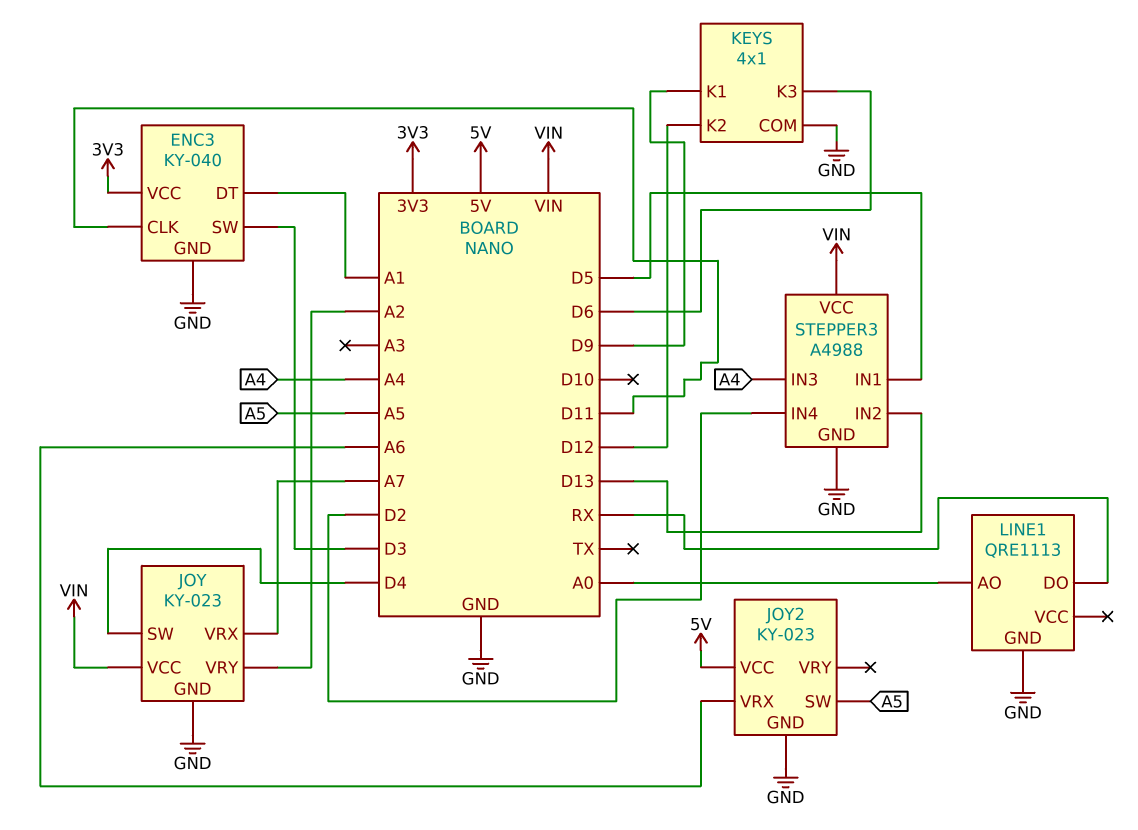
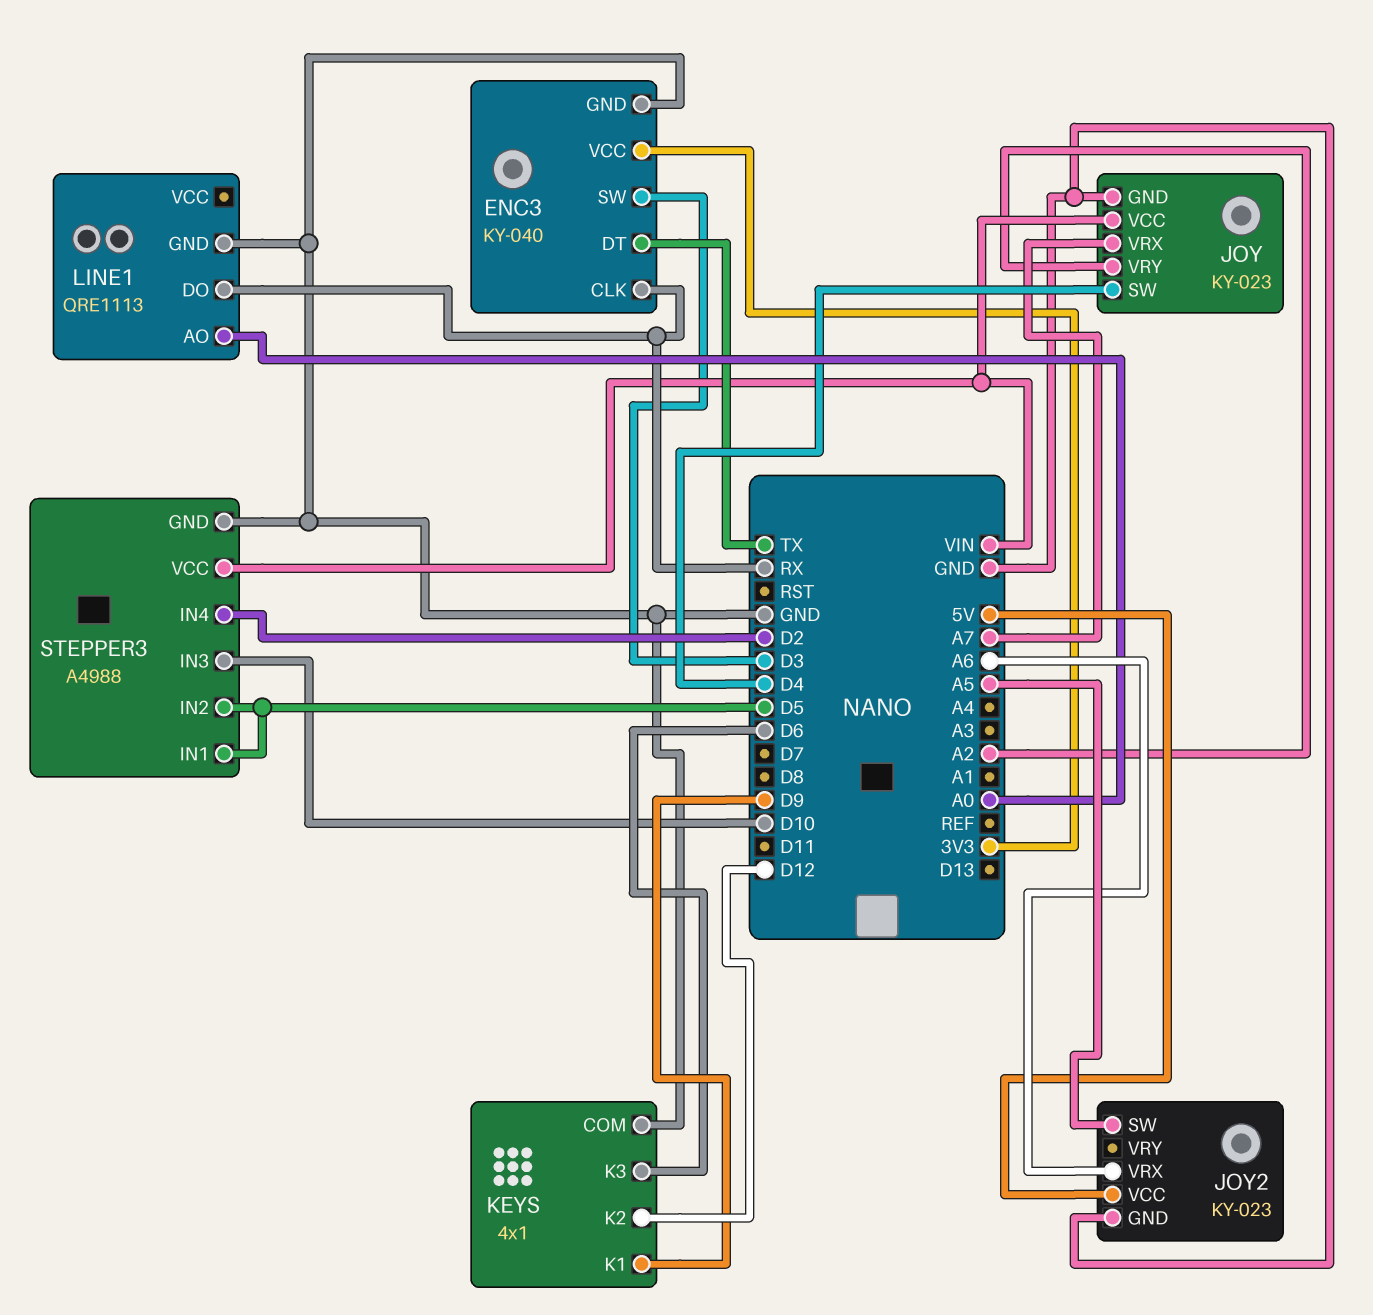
ENC3 pin CLK: D11 -> RX
ENC3 pin DT: A1 -> TX
STEPPER3 pin IN2: D13 -> D5
STEPPER3 pin IN3: A4 -> D10

